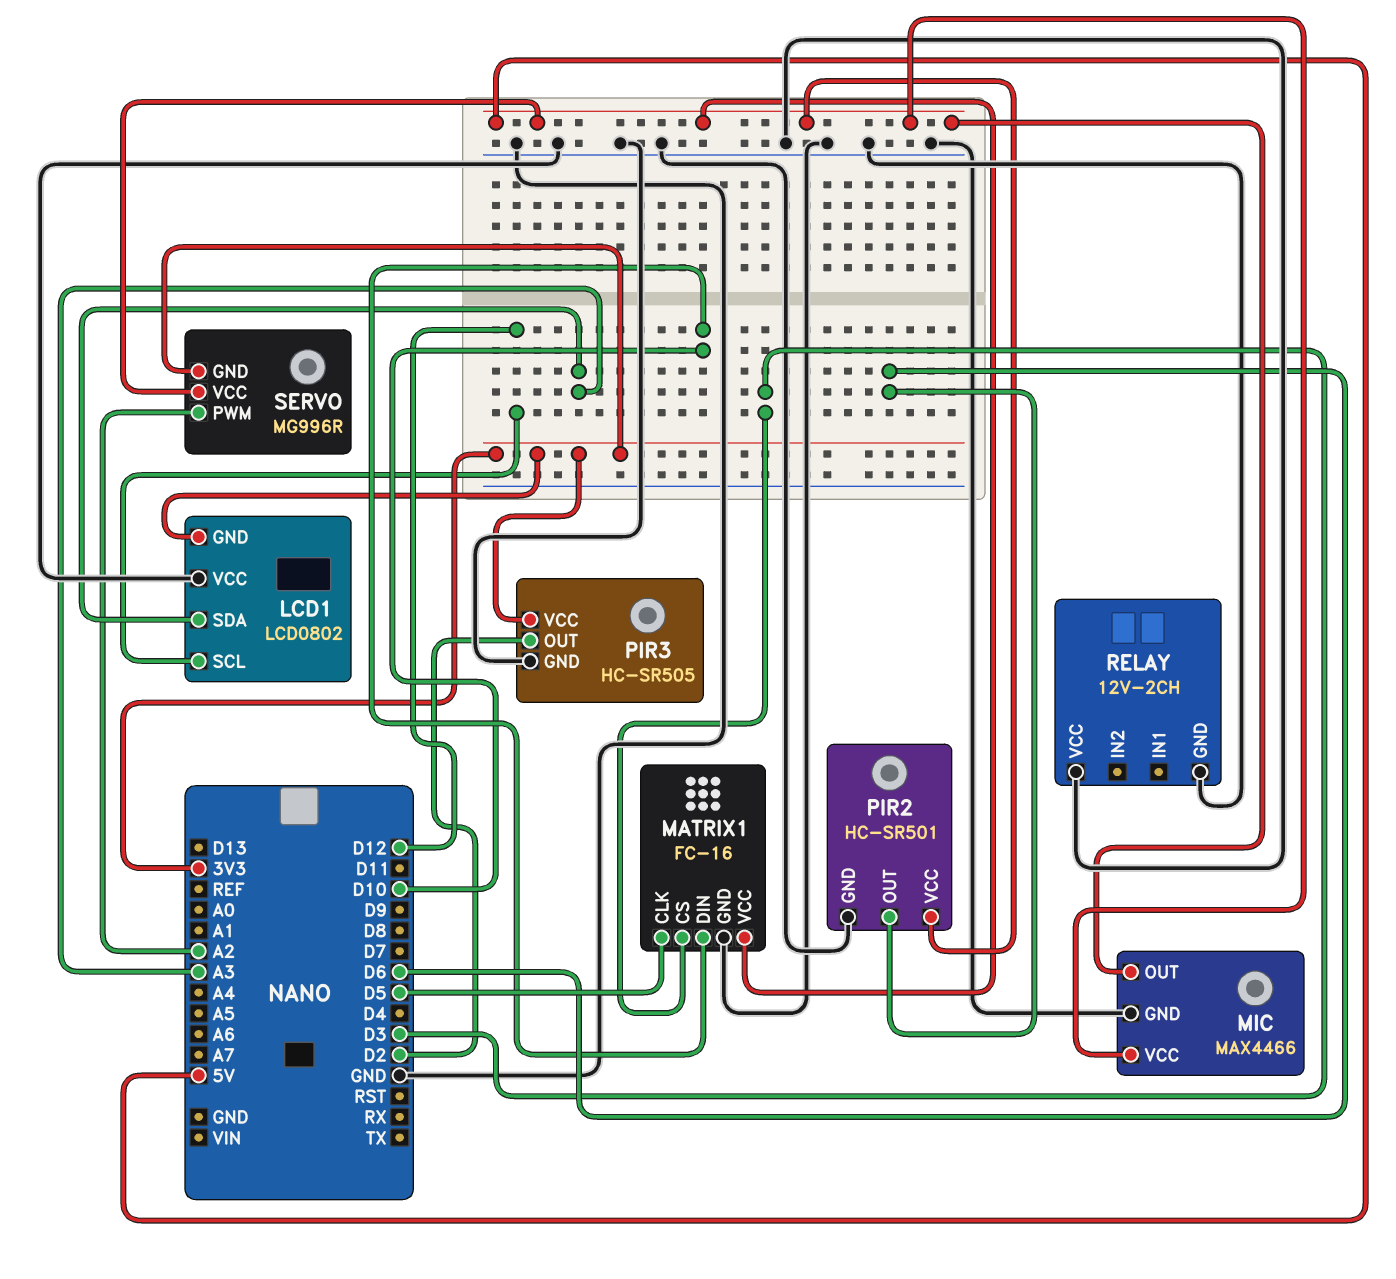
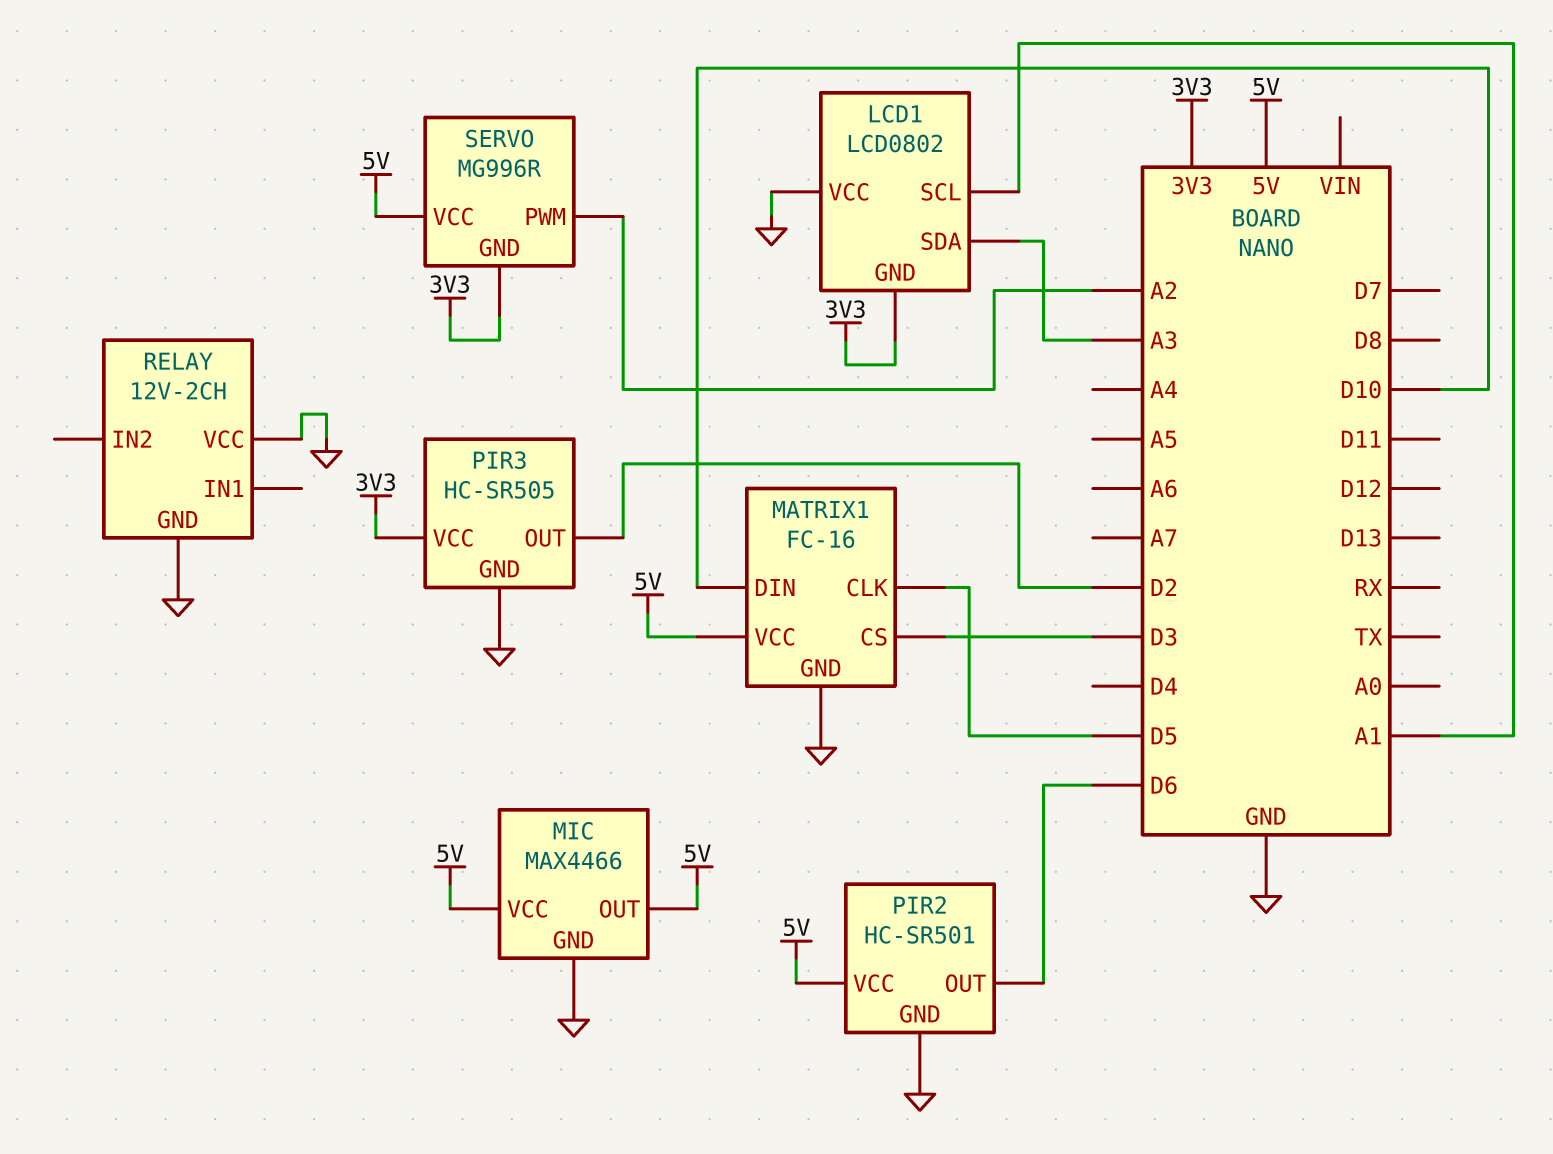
LCD1 pin SCL: D12 -> A1

